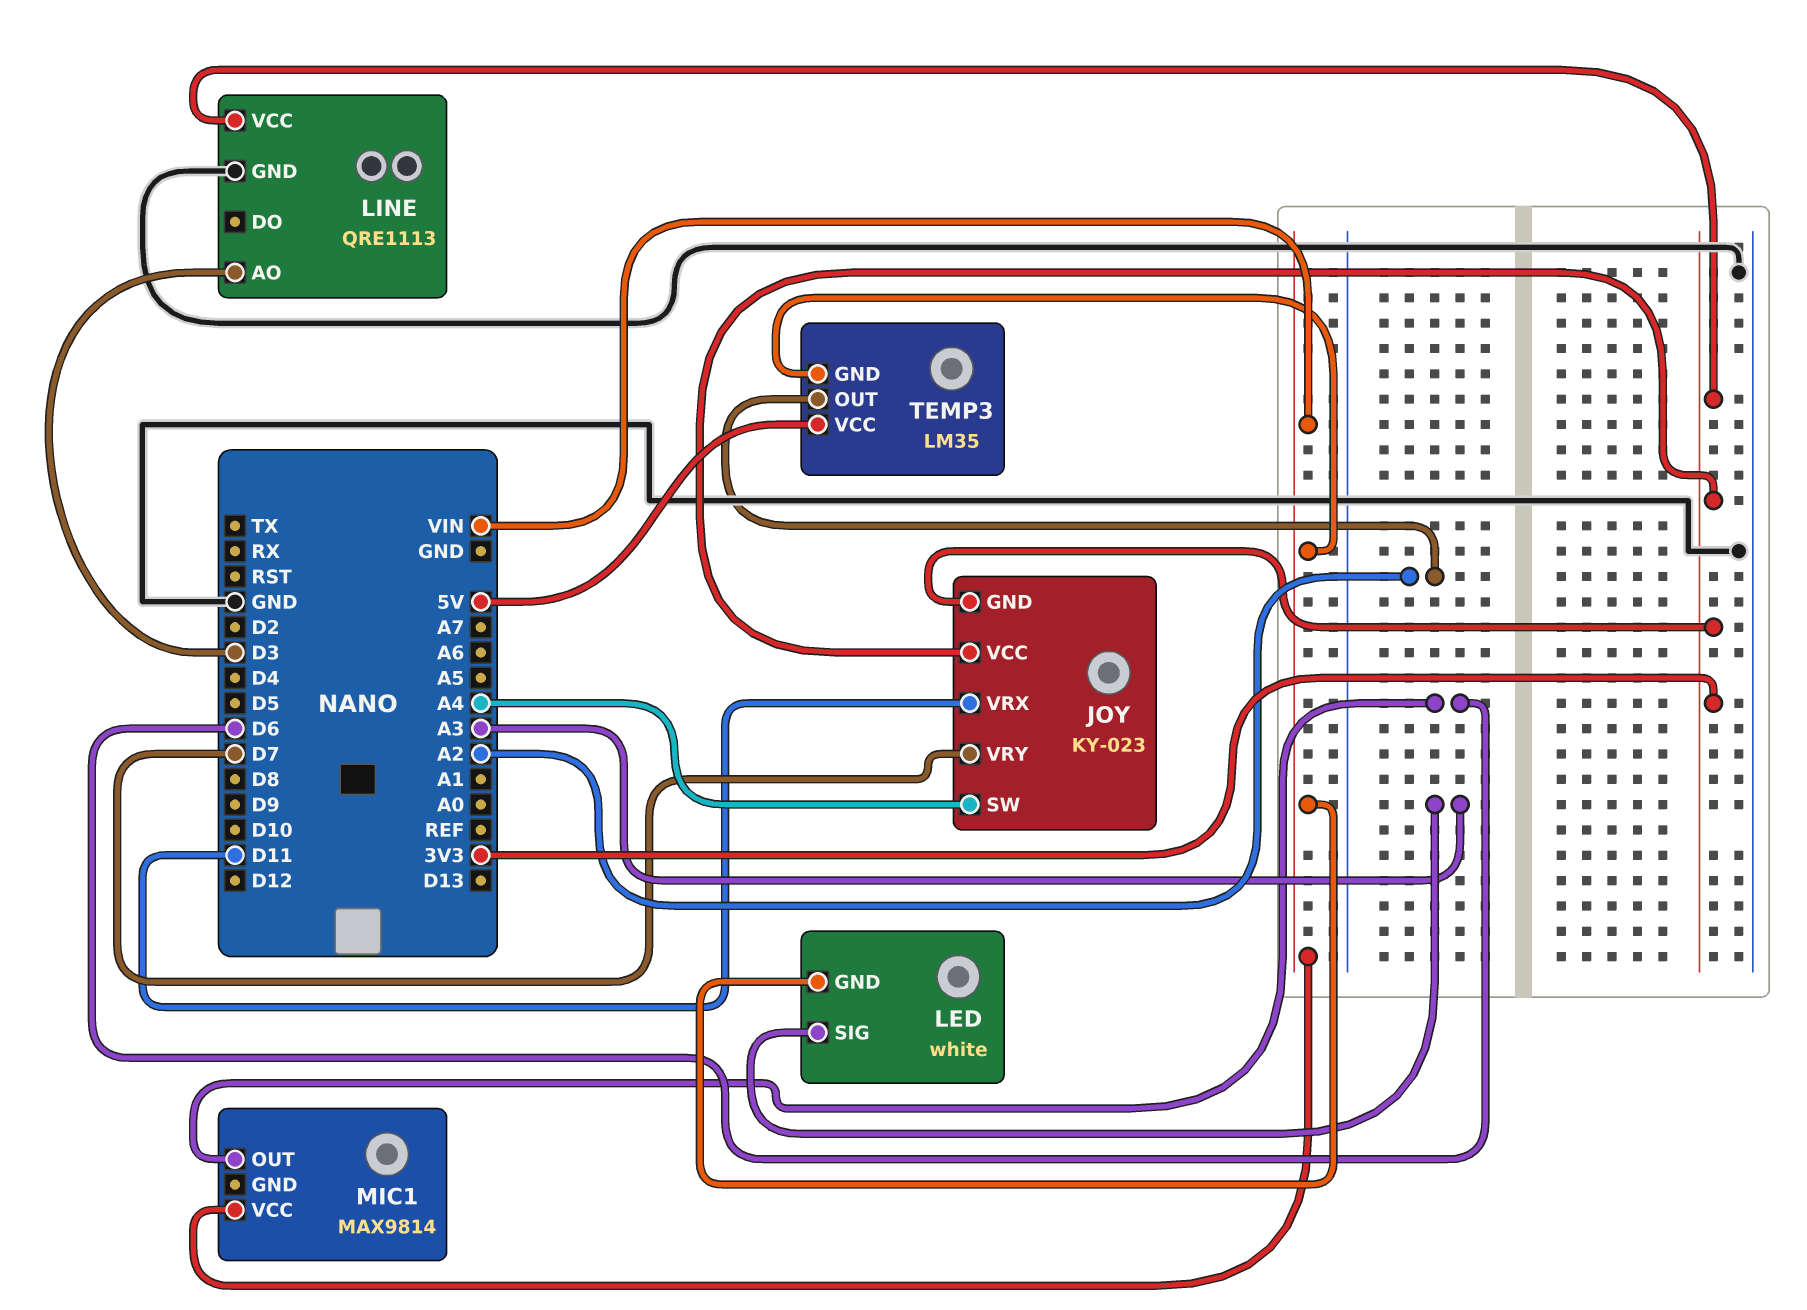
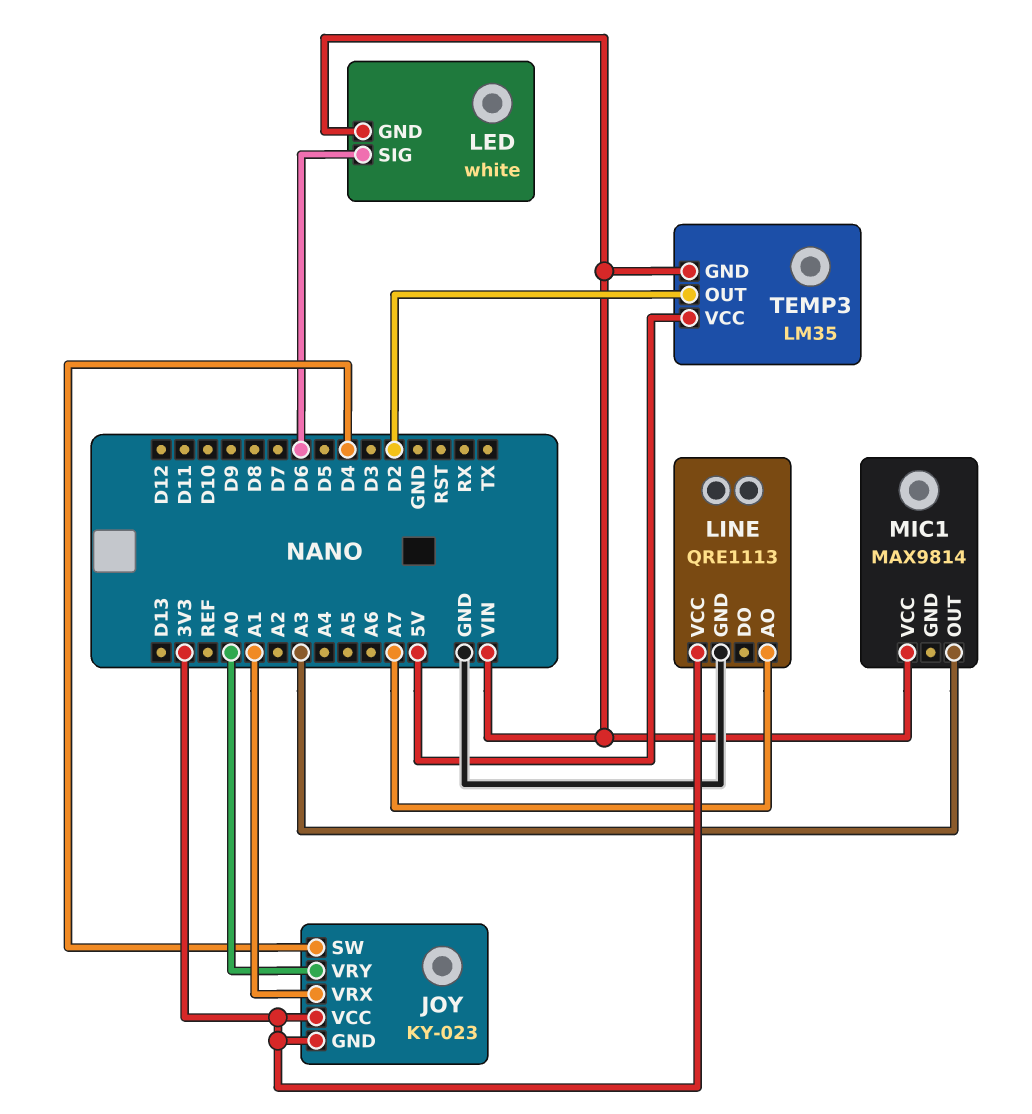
JOY pin SW: A4 -> D4
JOY pin VRX: D11 -> A1
JOY pin VRY: D7 -> A0
LED pin SIG: A3 -> D6
LINE pin AO: D3 -> A7
MIC1 pin OUT: D6 -> A3
TEMP3 pin OUT: A2 -> D2

